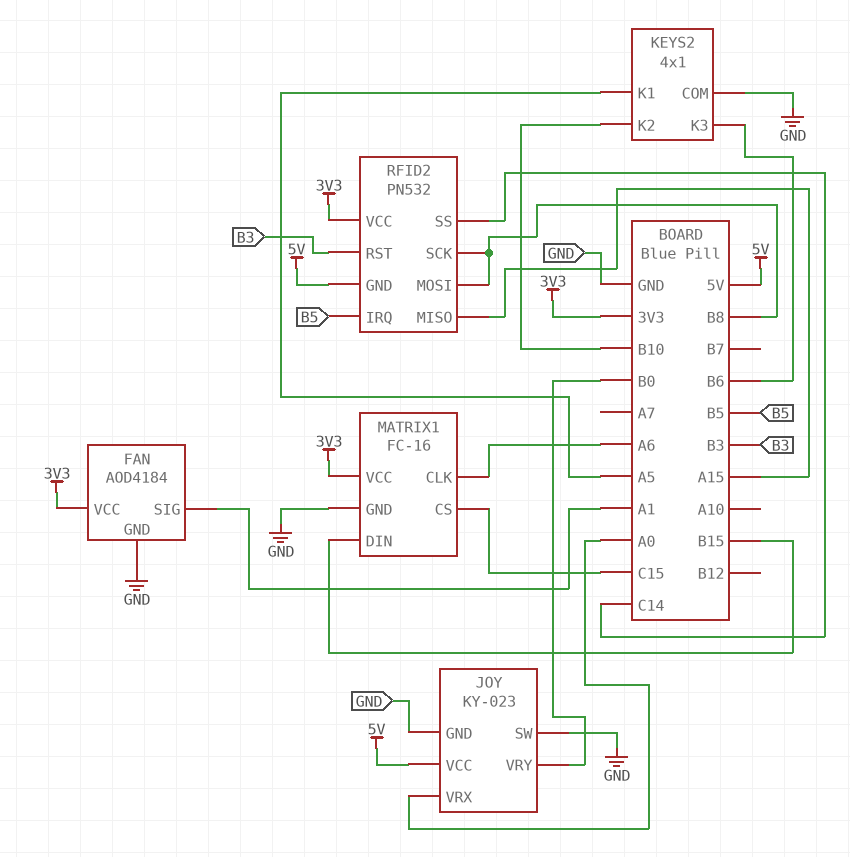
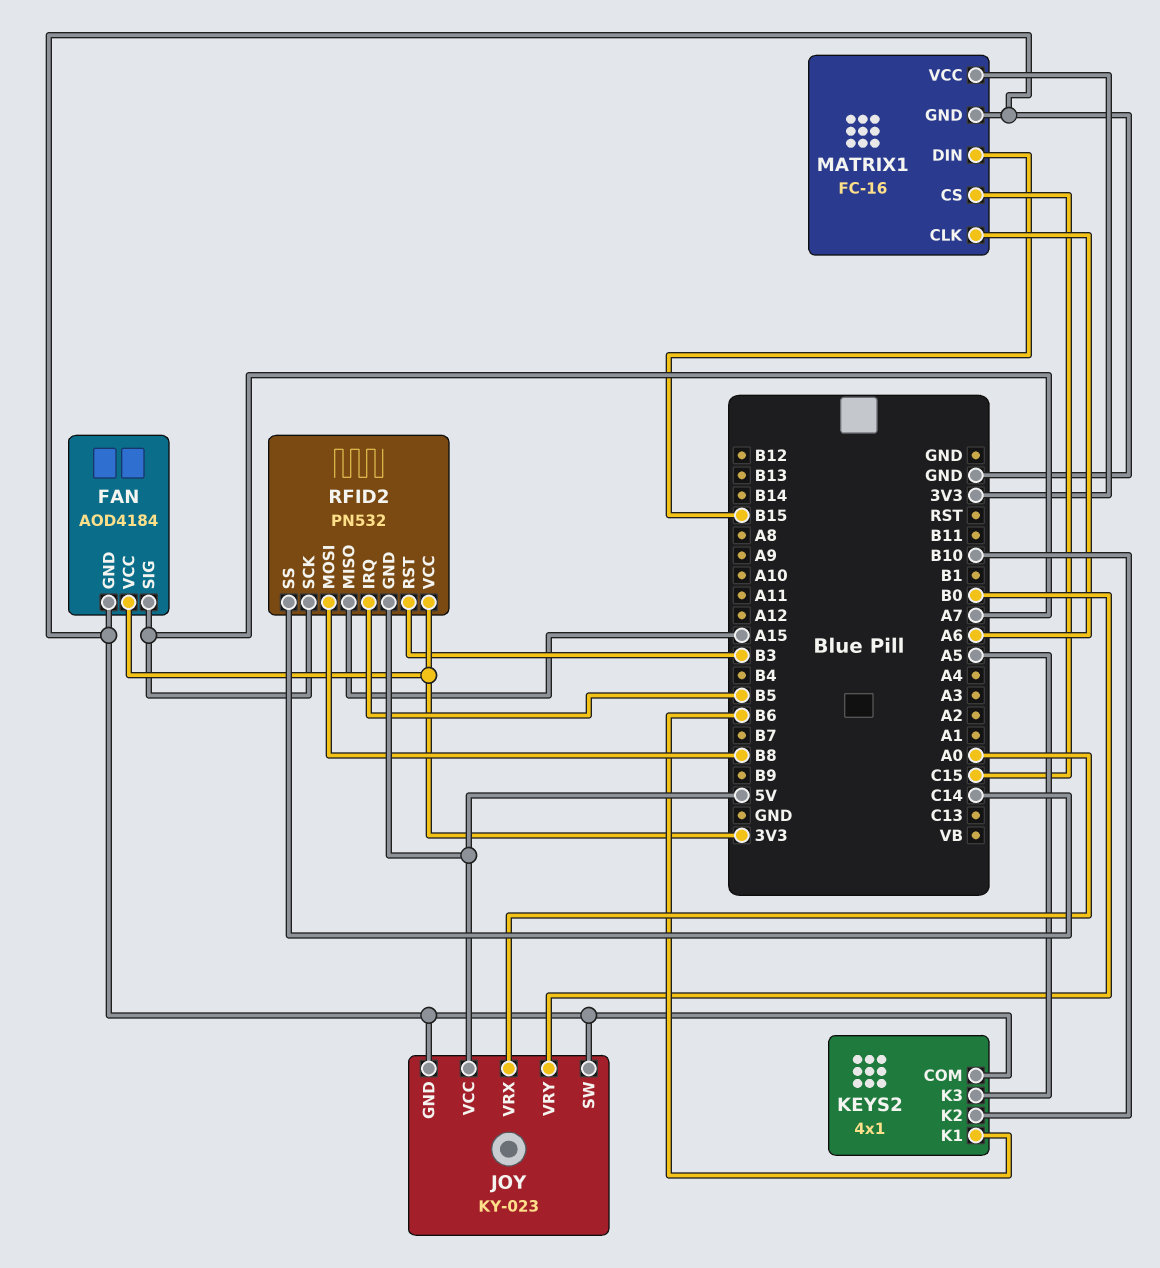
FAN pin SIG: A1 -> A7
KEYS2 pin K1: A5 -> B6
KEYS2 pin K3: B6 -> A5
RFID2 pin SCK: B8 -> A7

